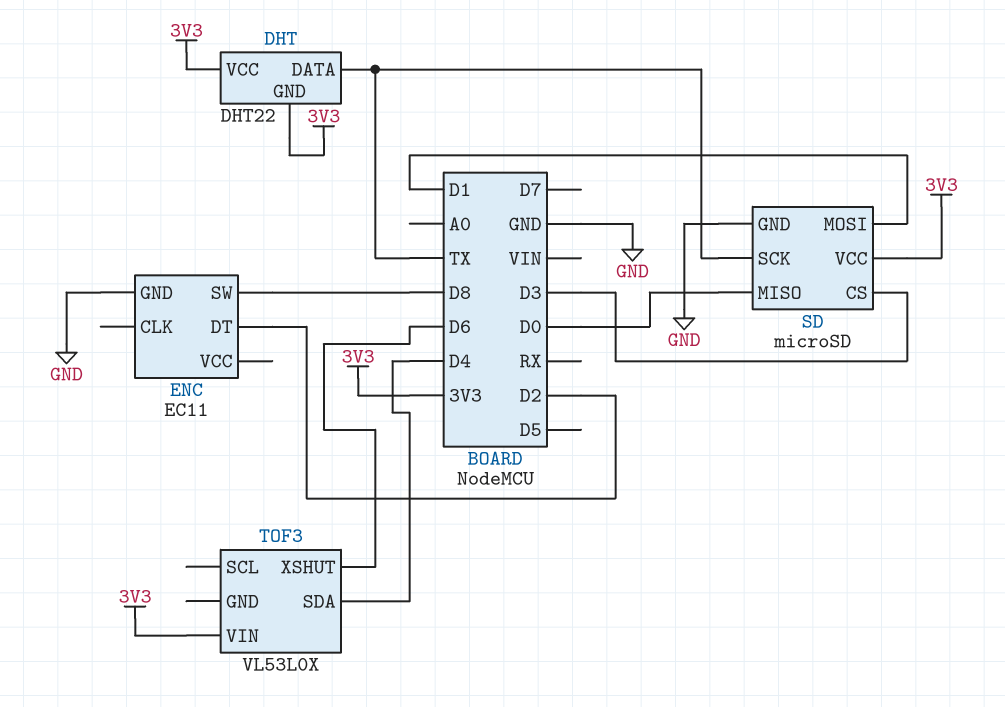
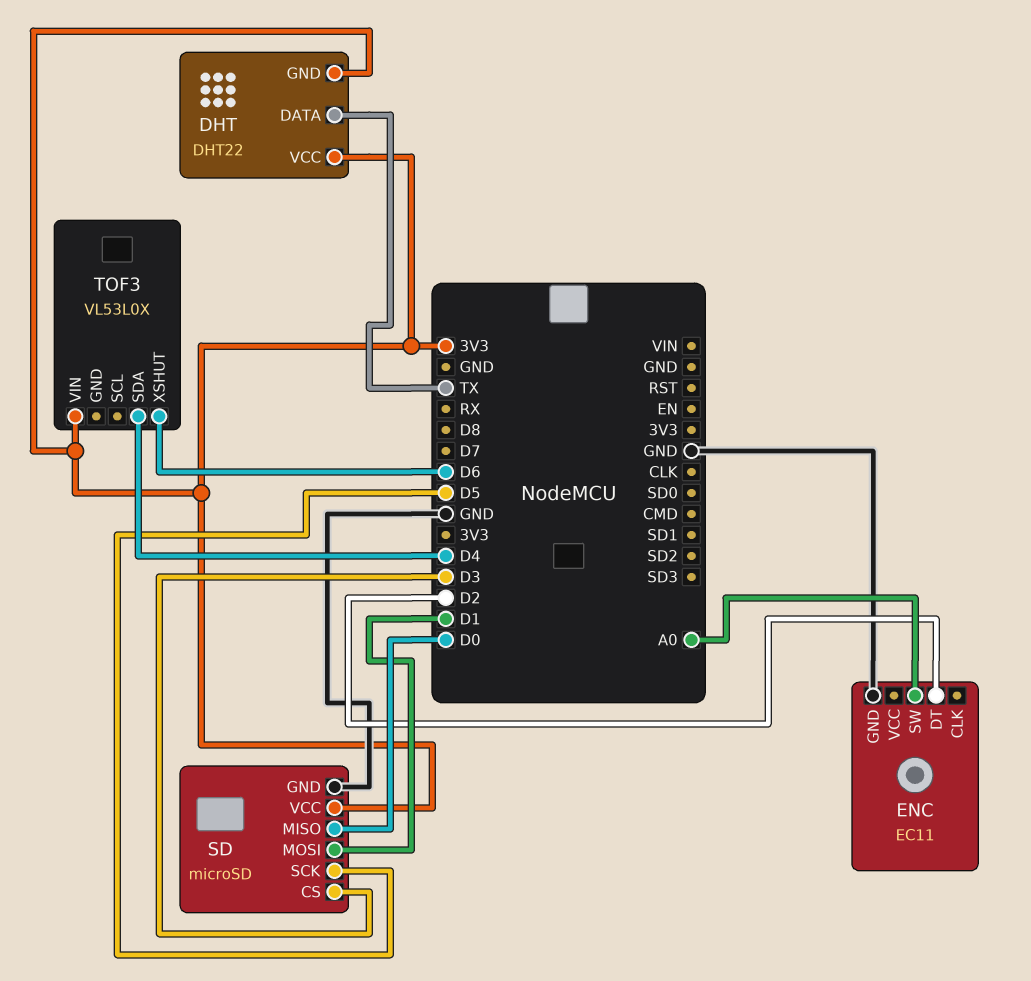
ENC pin SW: D8 -> A0
SD pin SCK: TX -> D5

